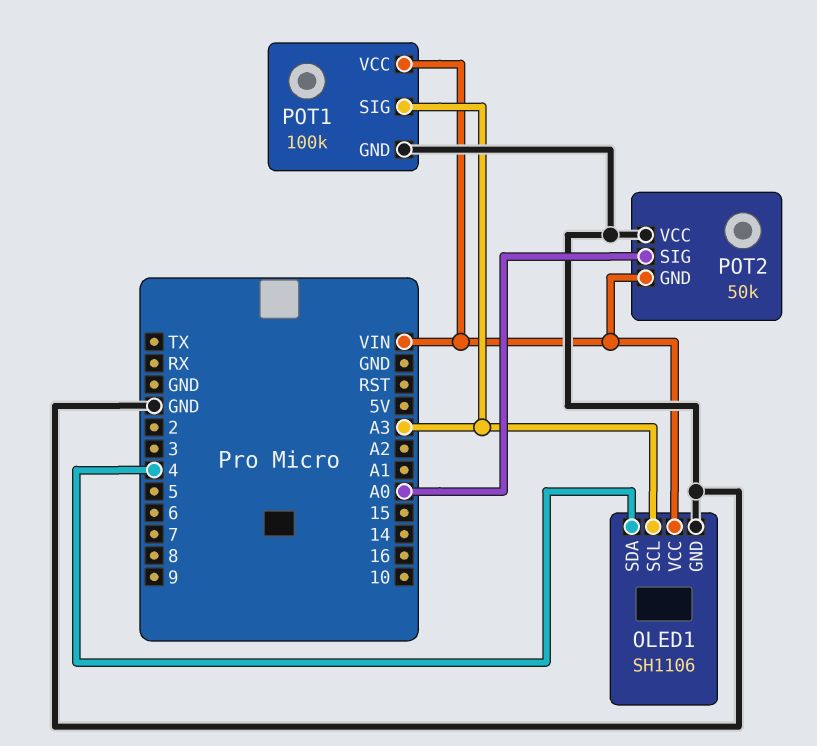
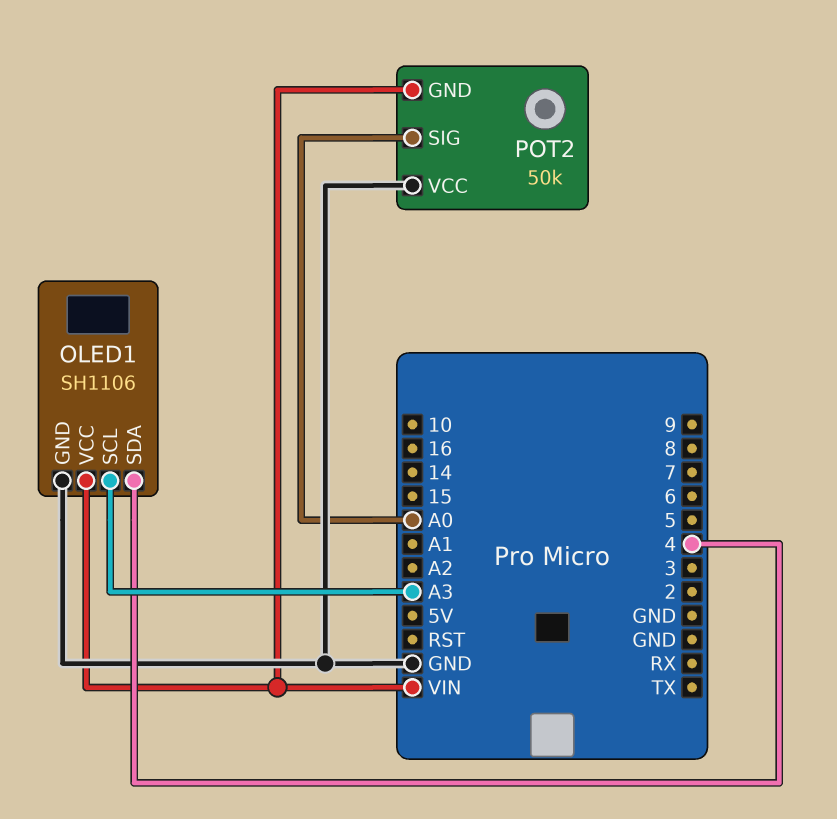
POT1: 100k -> none
POT1 pin GND: GND -> none
POT1 pin SIG: A3 -> none
POT1 pin VCC: VIN -> none

